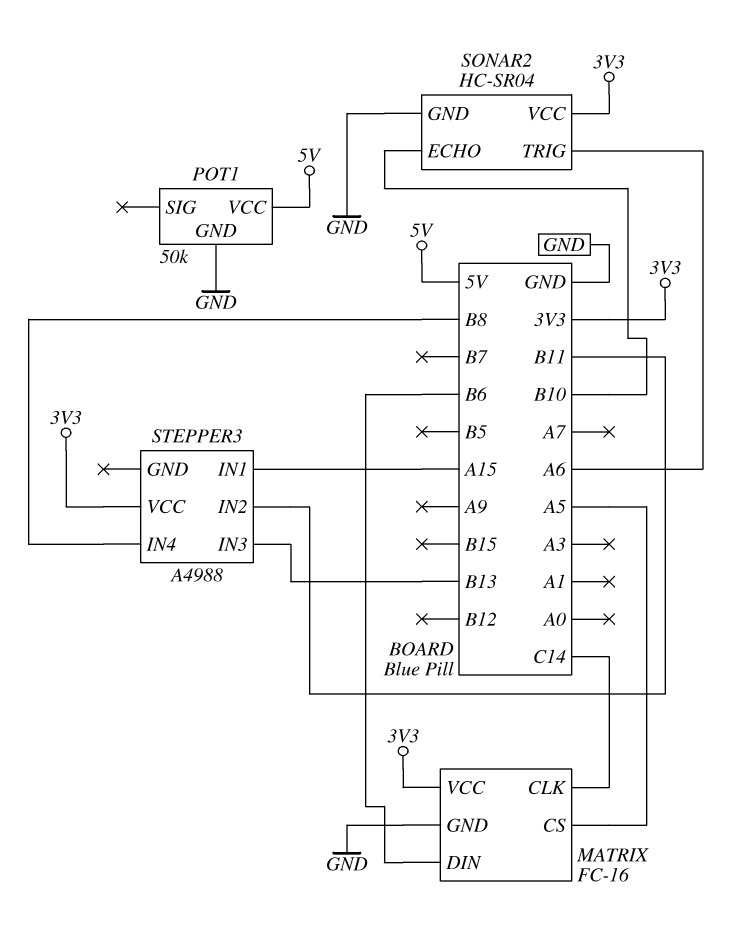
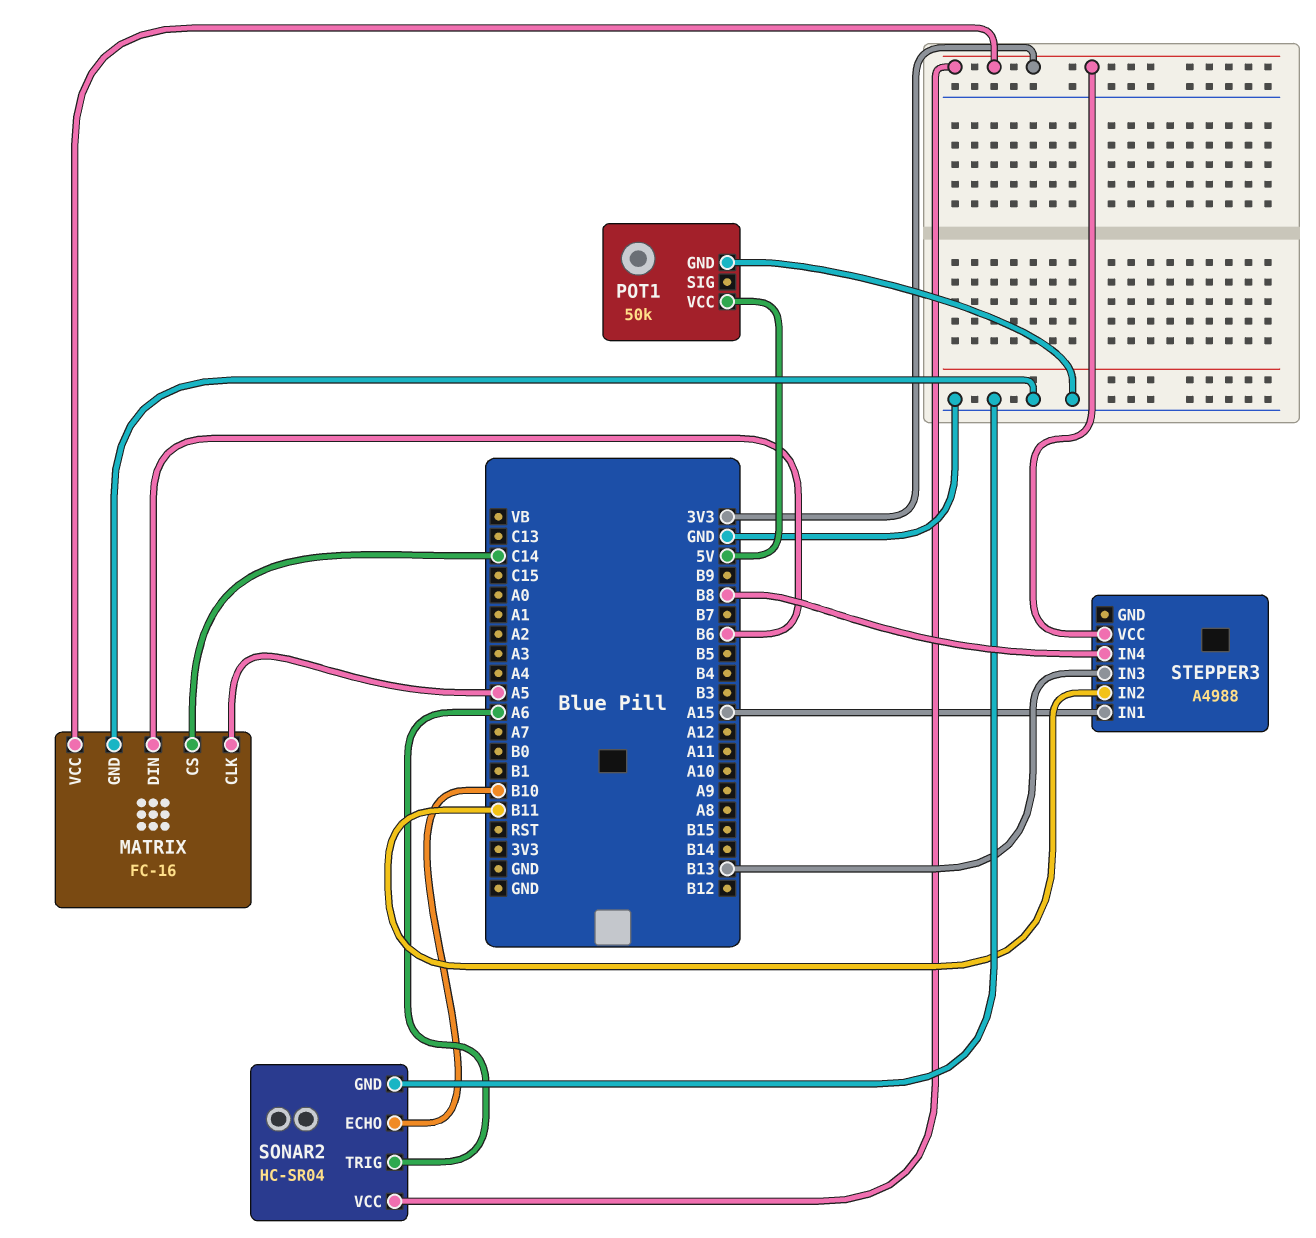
MATRIX pin CLK: C14 -> A5
MATRIX pin CS: A5 -> C14

